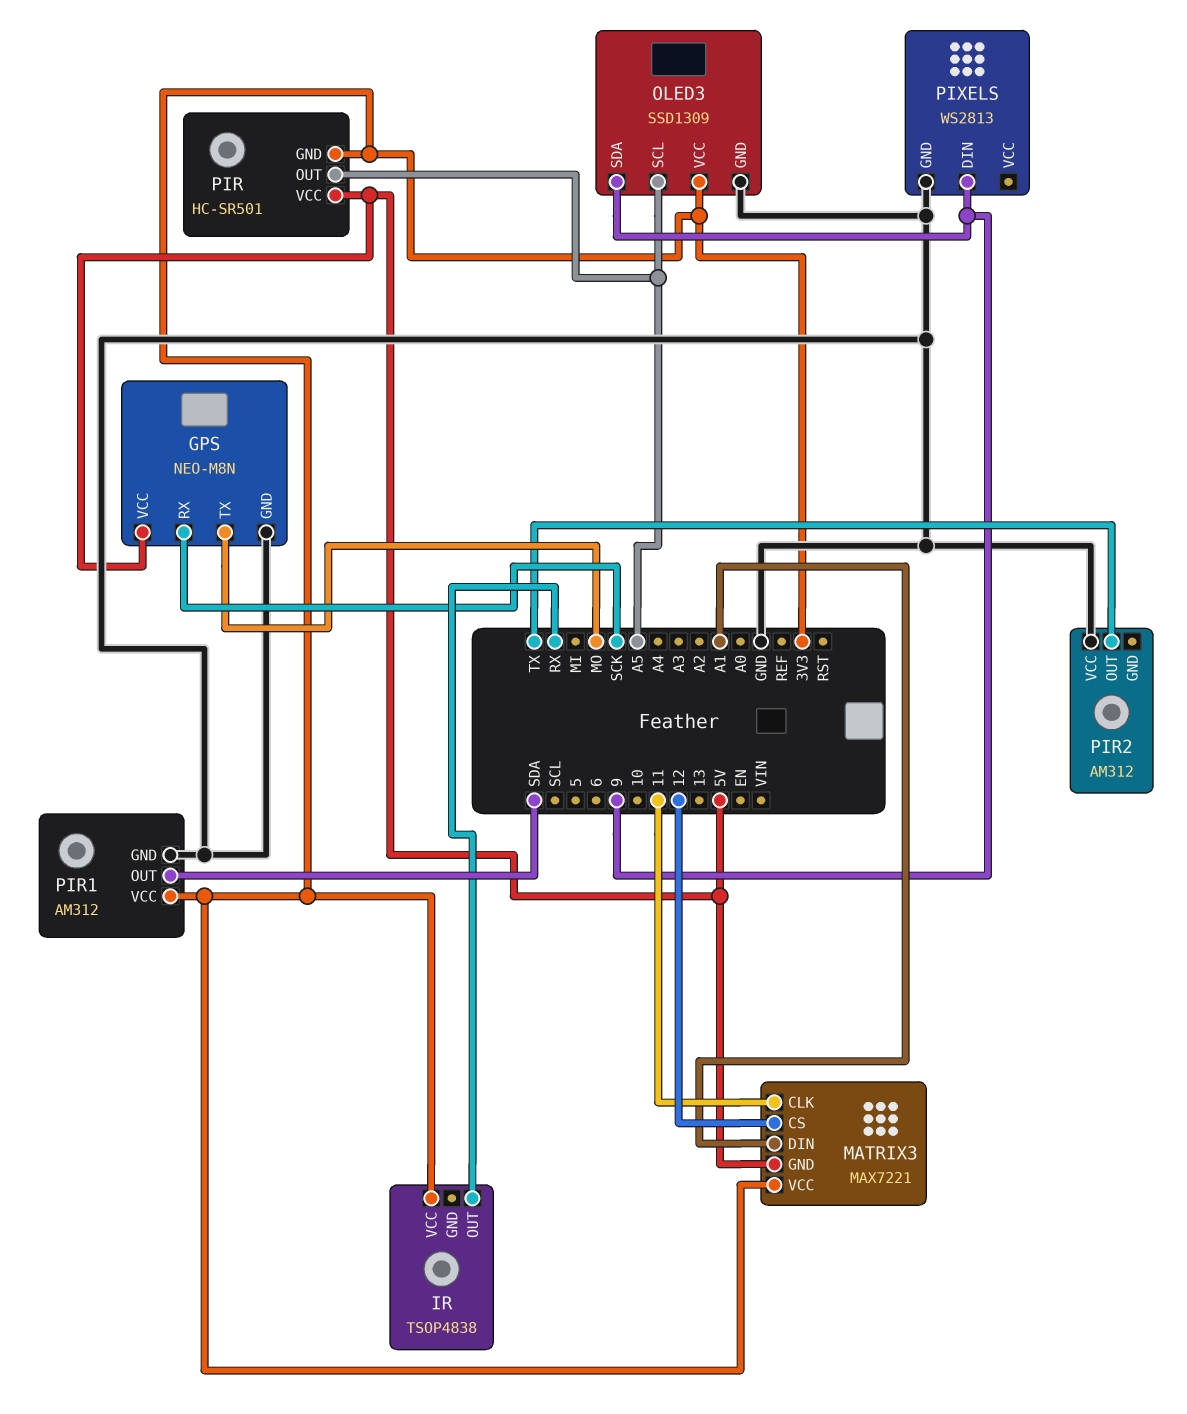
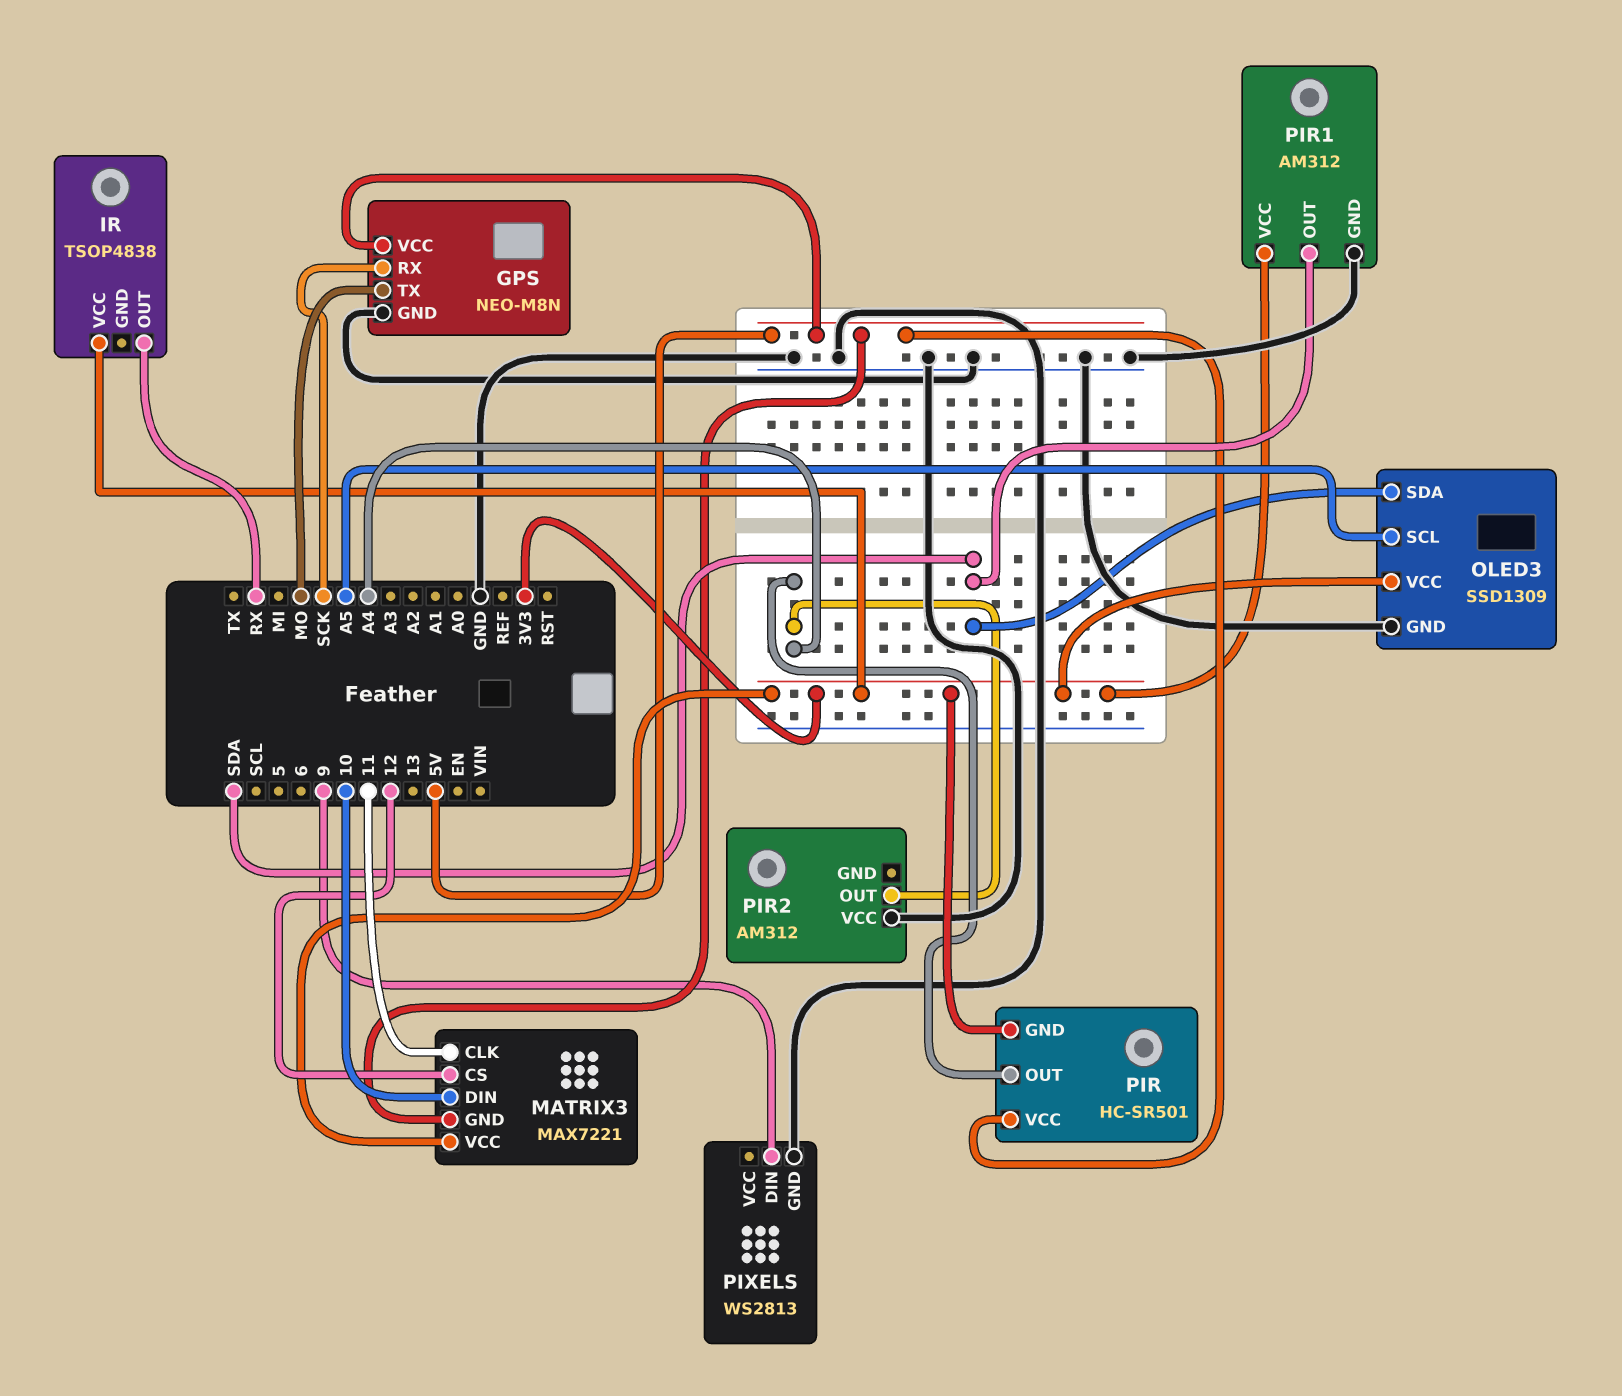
MATRIX3 pin DIN: A1 -> 10
OLED3 pin SDA: 9 -> SDA
PIR pin OUT: A5 -> A4
PIR2 pin OUT: TX -> A4

